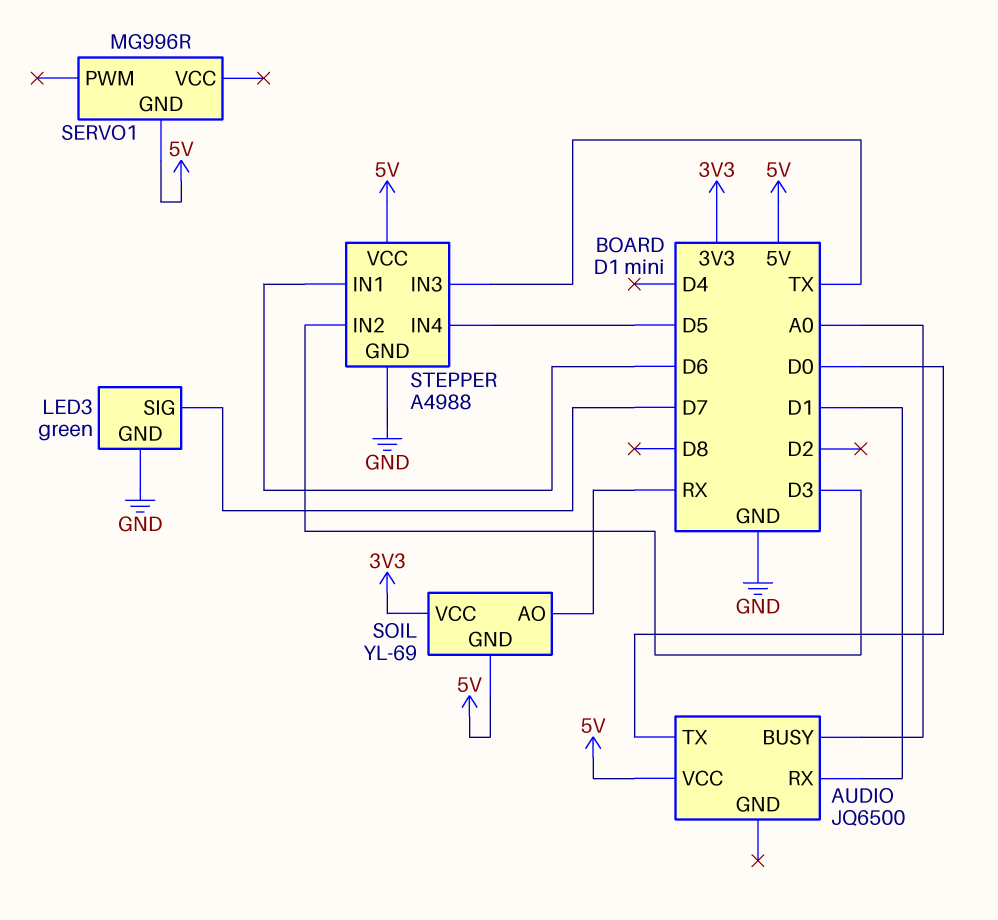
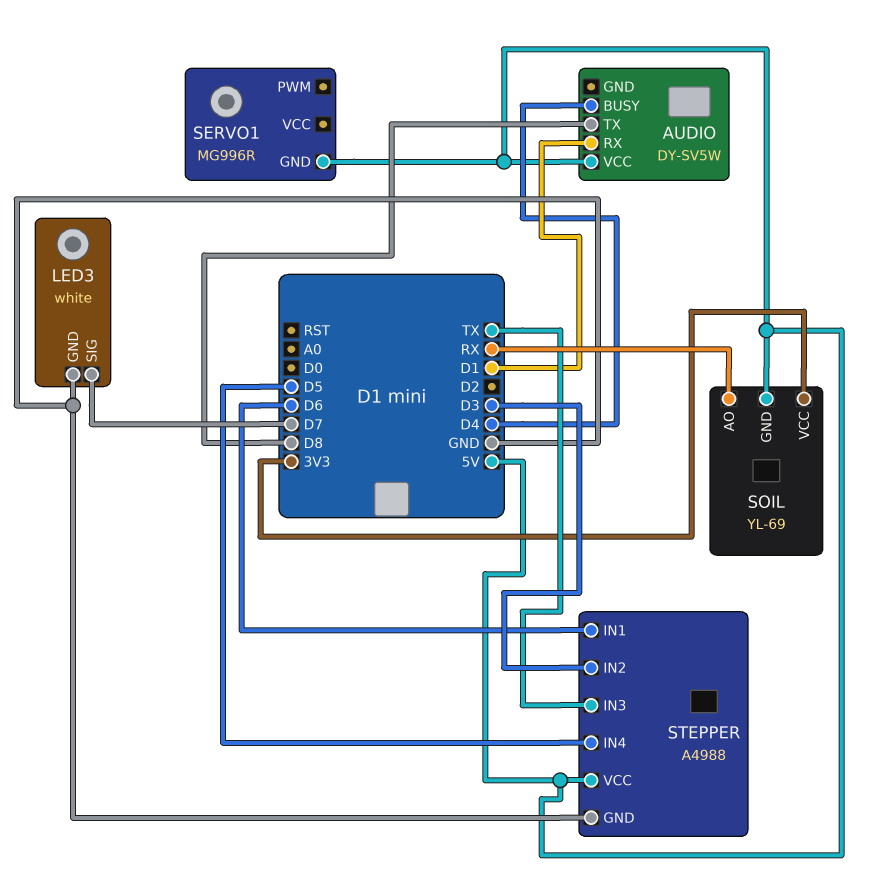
AUDIO: JQ6500 -> DY-SV5W
AUDIO pin BUSY: A0 -> D4
AUDIO pin TX: D0 -> D8
LED3: green -> white

